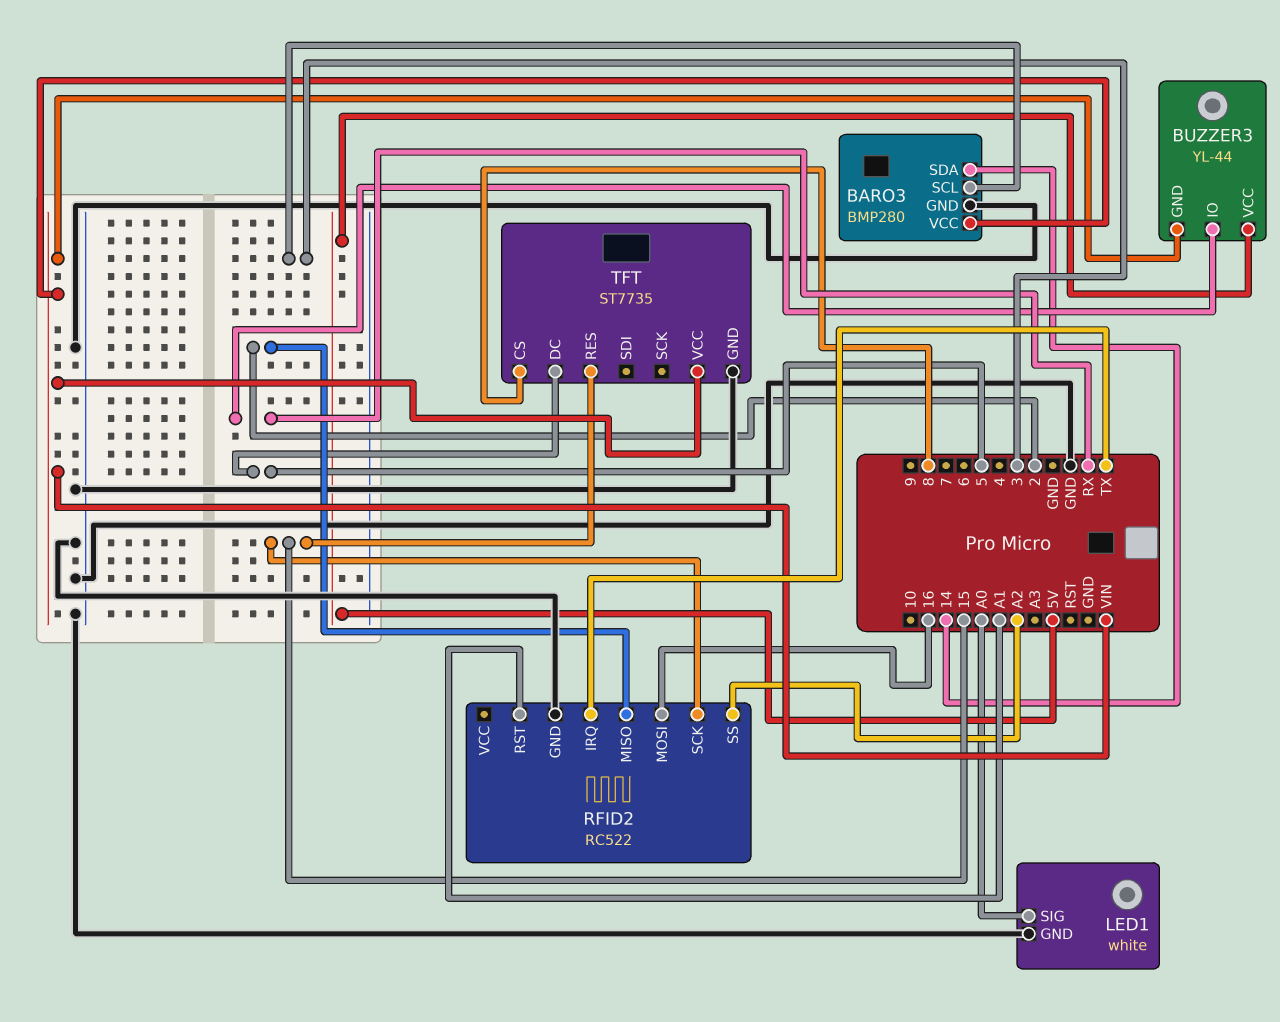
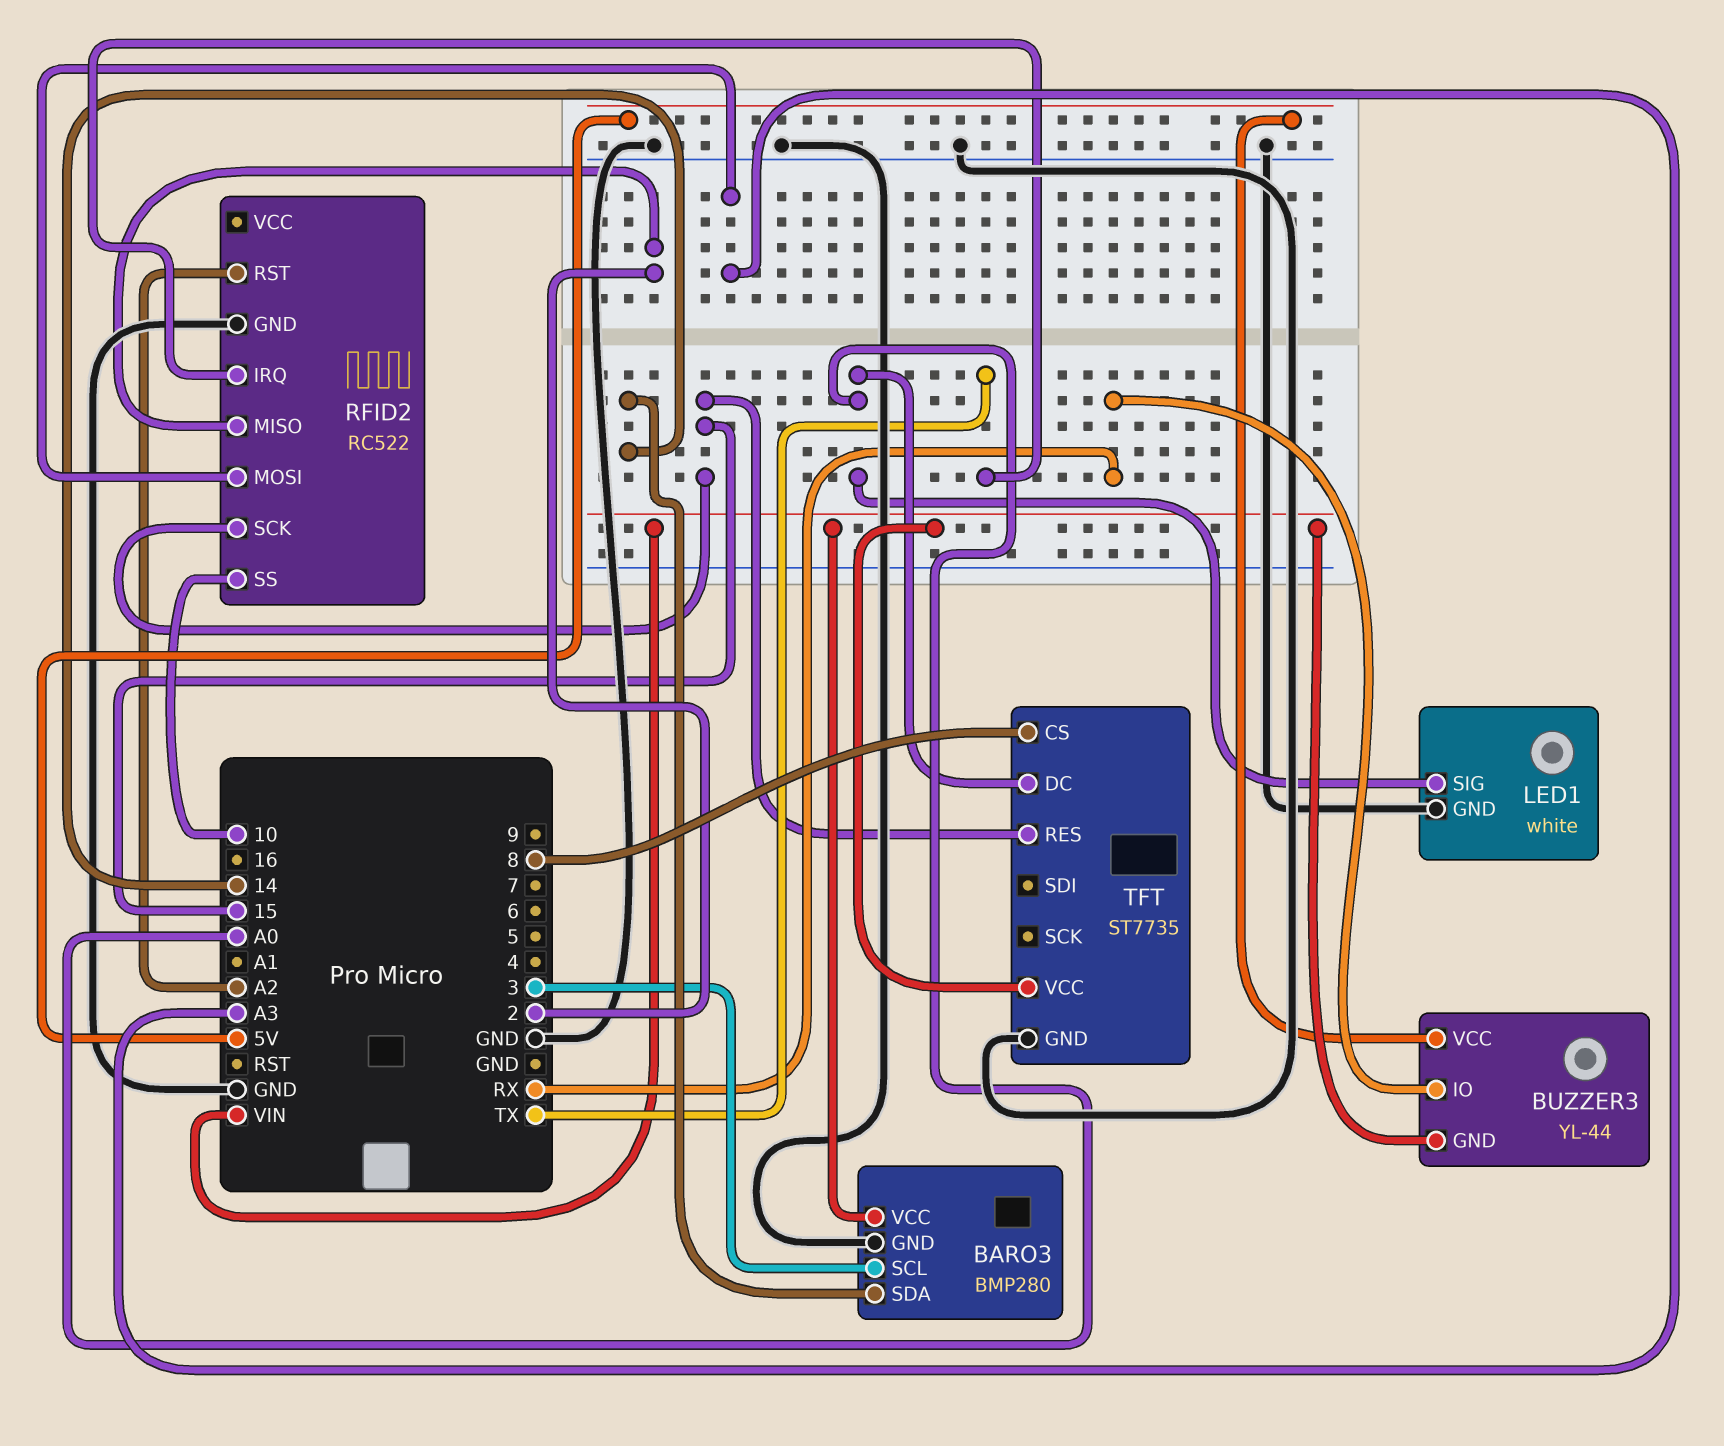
RFID2 pin MOSI: 16 -> A3
RFID2 pin RST: A1 -> A2
RFID2 pin SS: A2 -> 10
TFT pin DC: 5 -> A0

